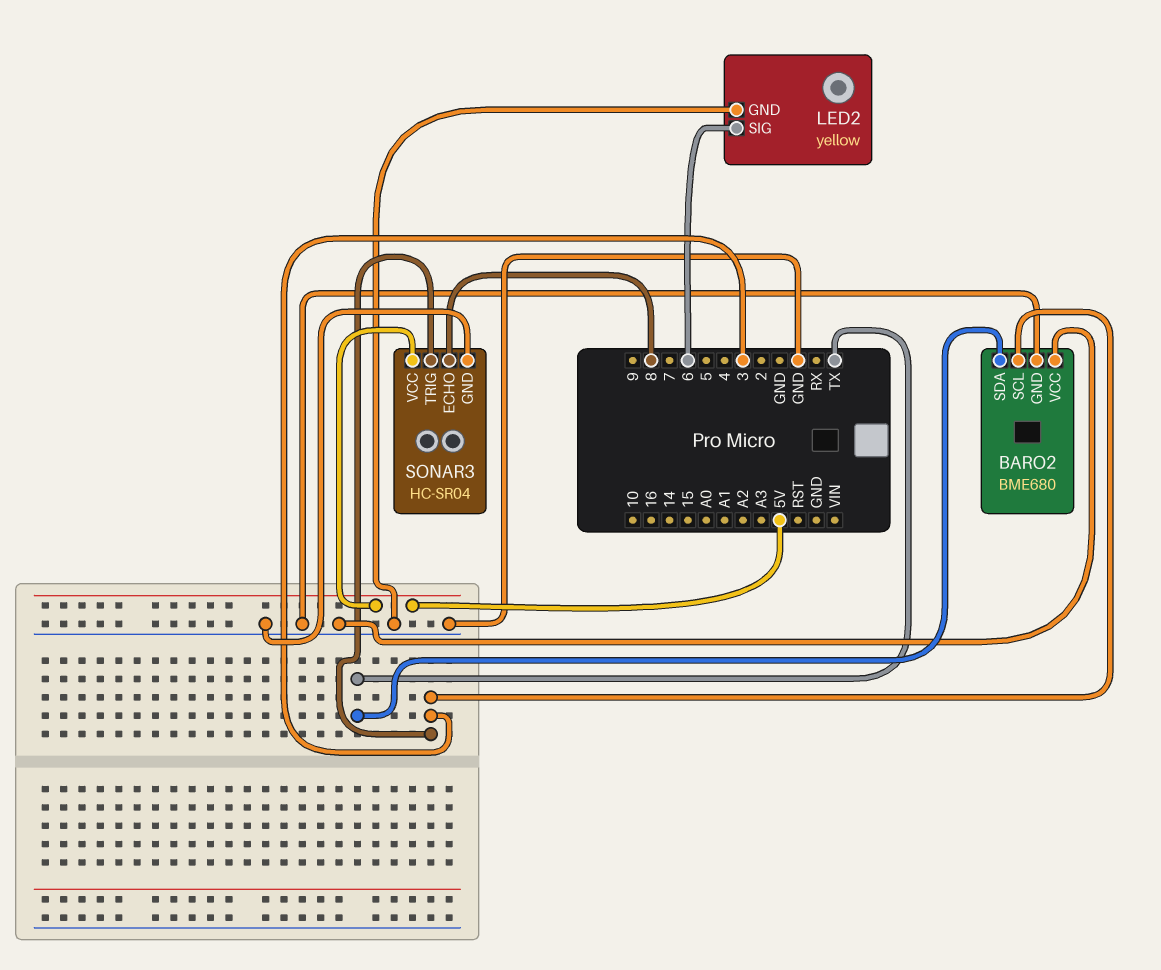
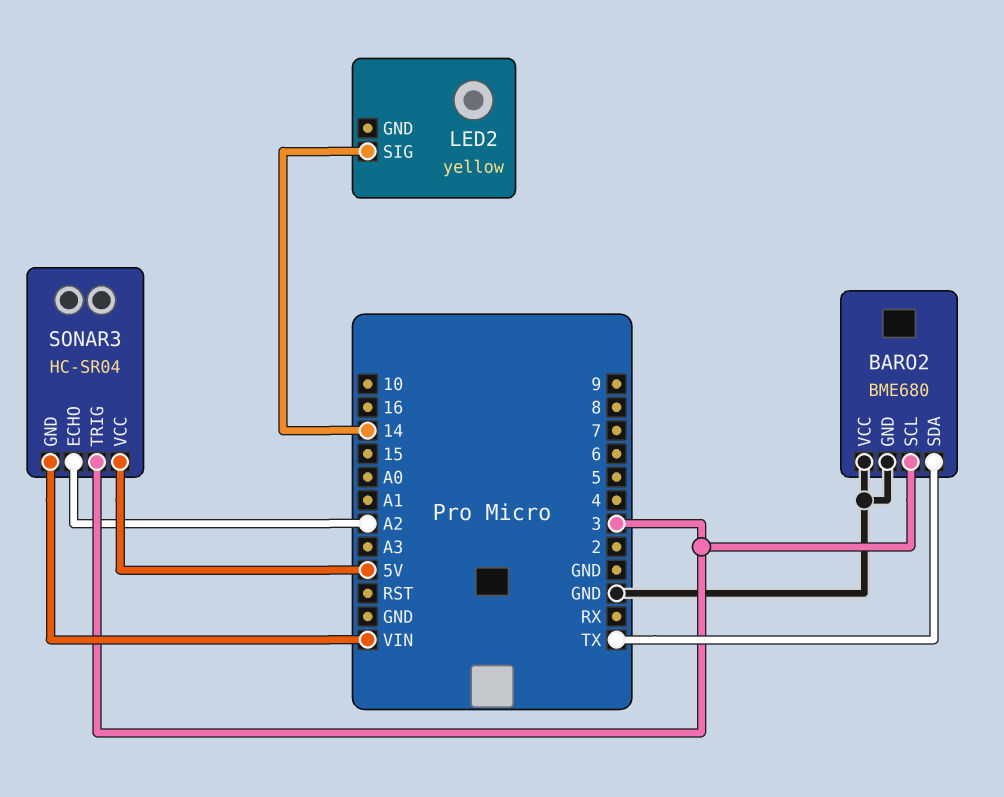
LED2 pin GND: GND -> none
LED2 pin SIG: 6 -> 14
SONAR3 pin ECHO: 8 -> A2
SONAR3 pin GND: GND -> VIN

